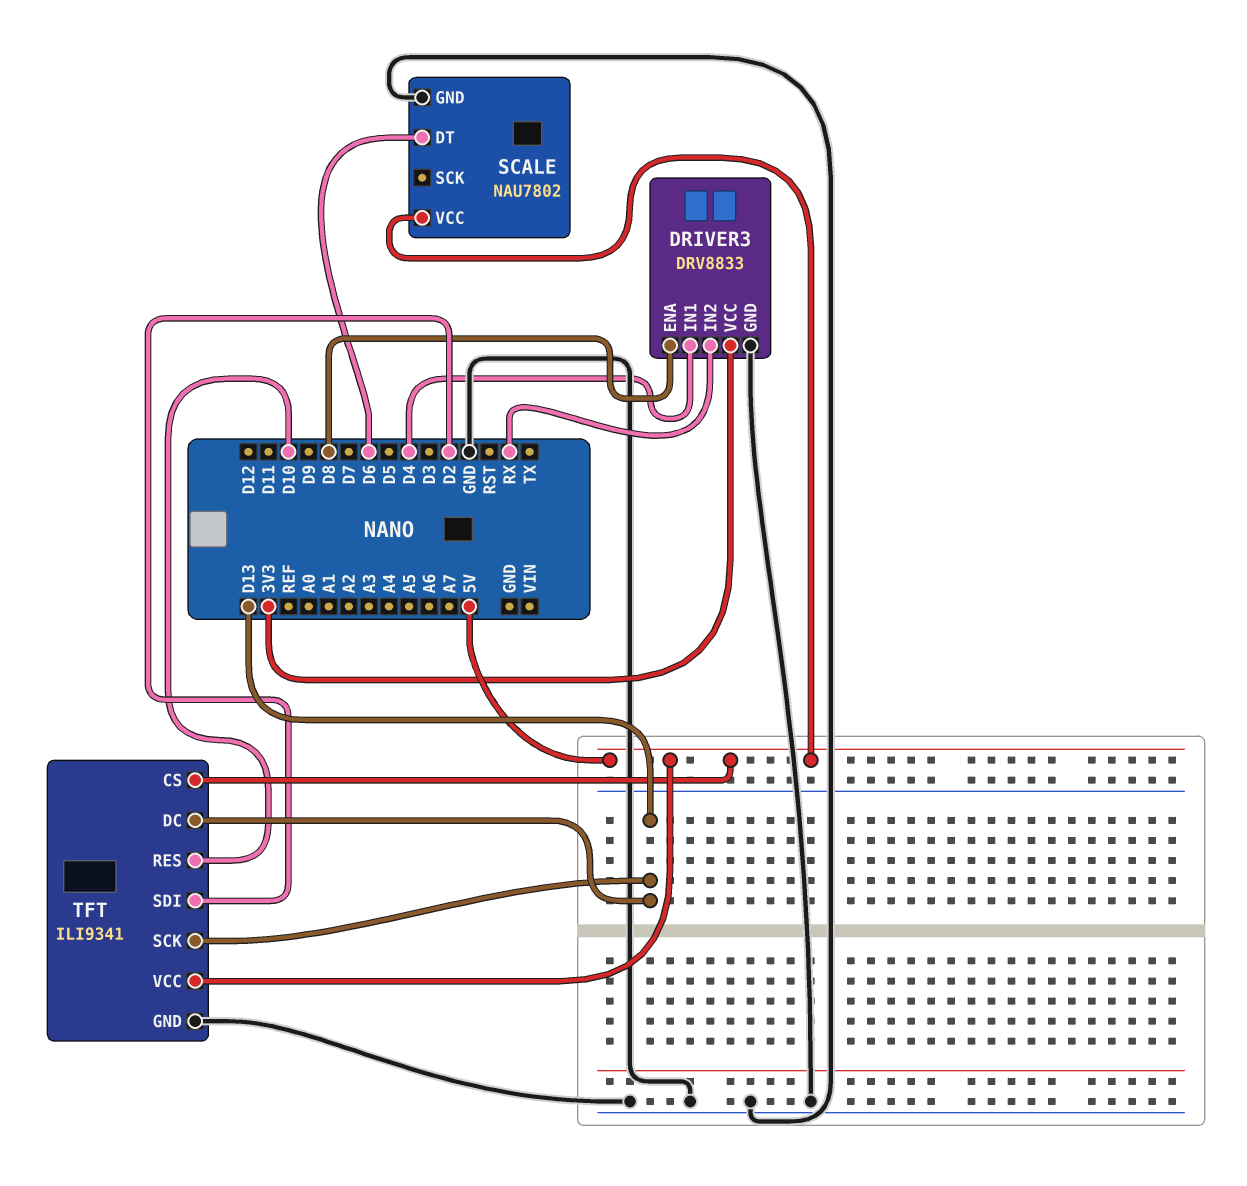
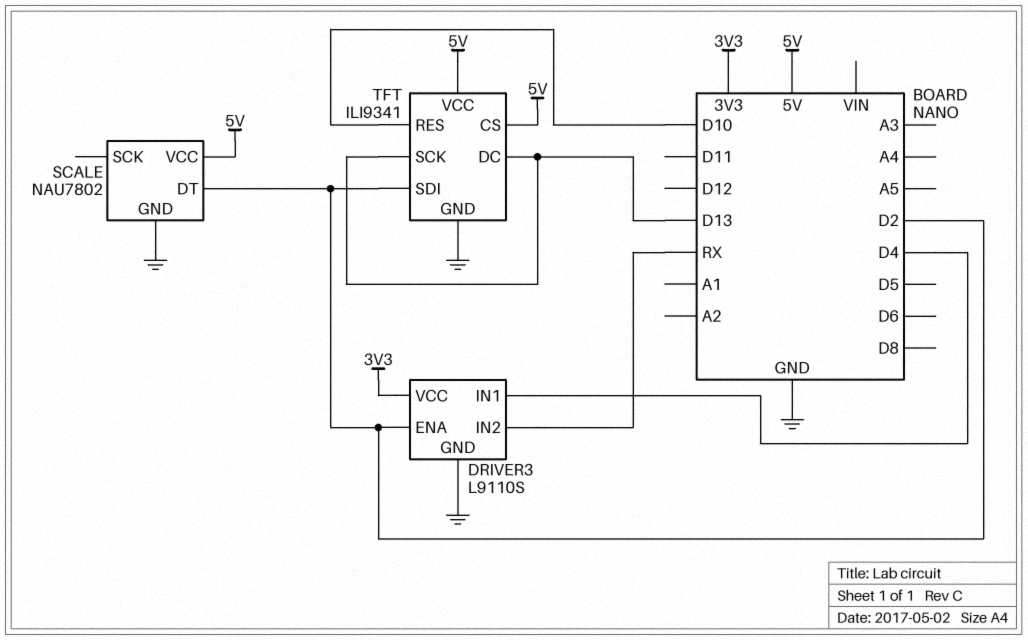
DRIVER3: DRV8833 -> L9110S
DRIVER3 pin ENA: D8 -> D2
SCALE pin DT: D6 -> D2

